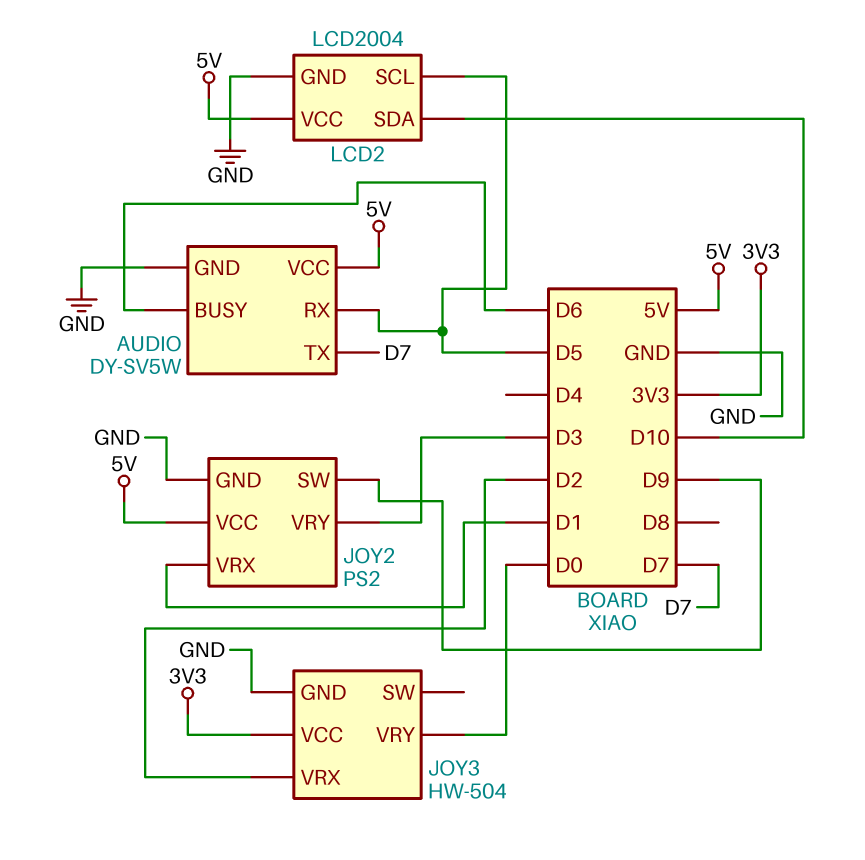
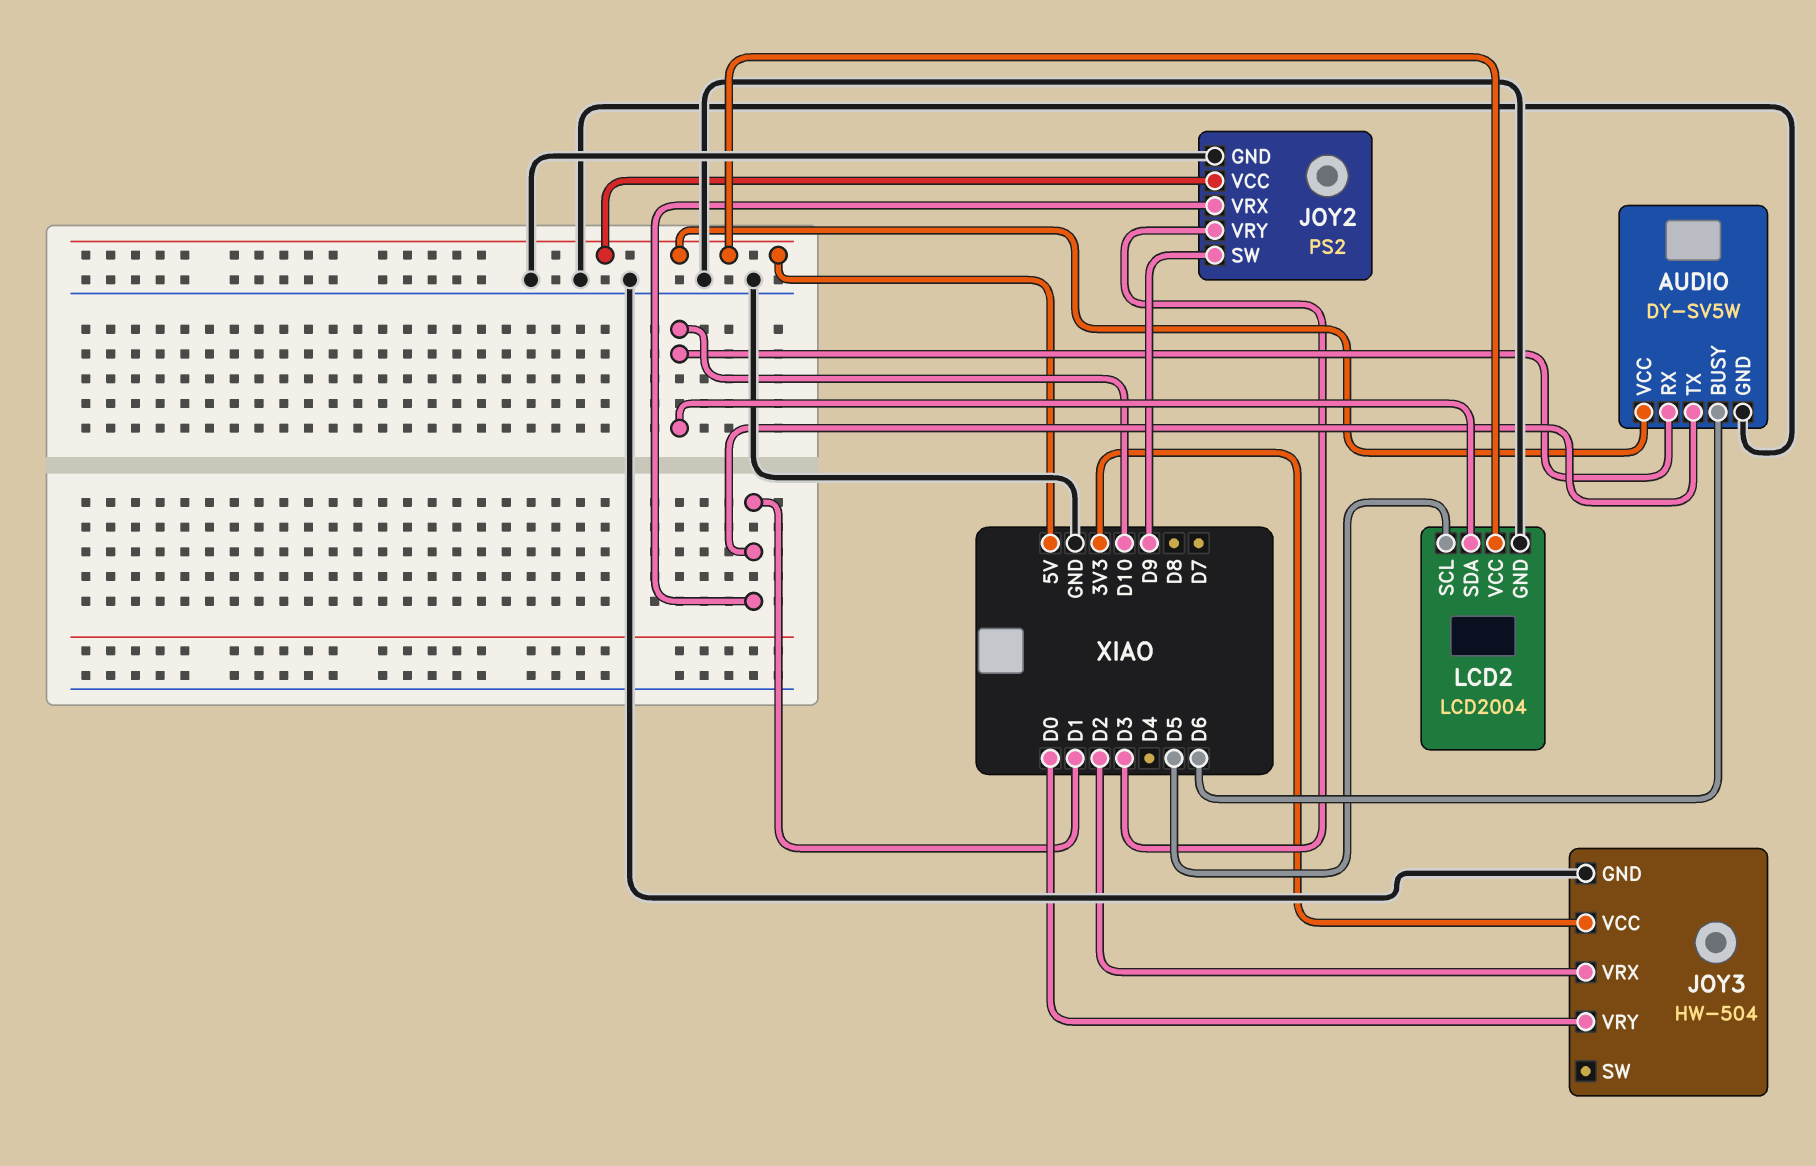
AUDIO pin RX: D5 -> D10
AUDIO pin TX: D7 -> D1

